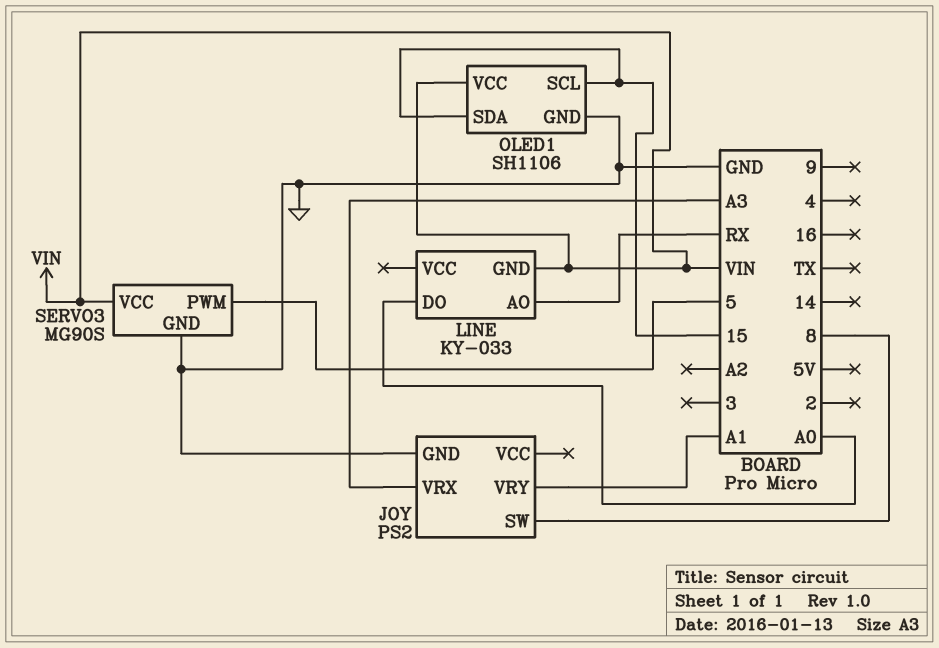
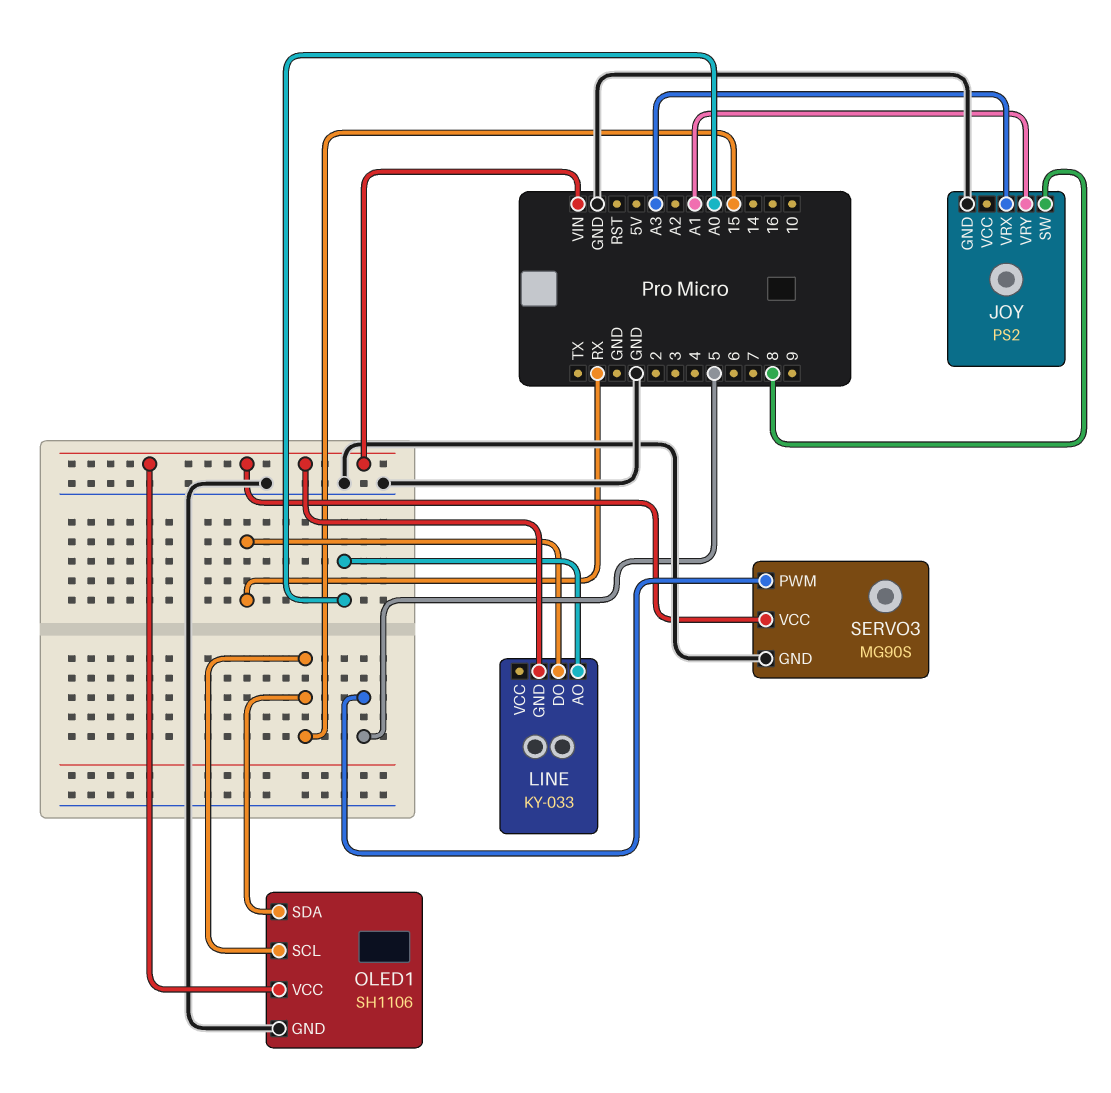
LINE pin AO: RX -> A0
LINE pin DO: A0 -> RX

